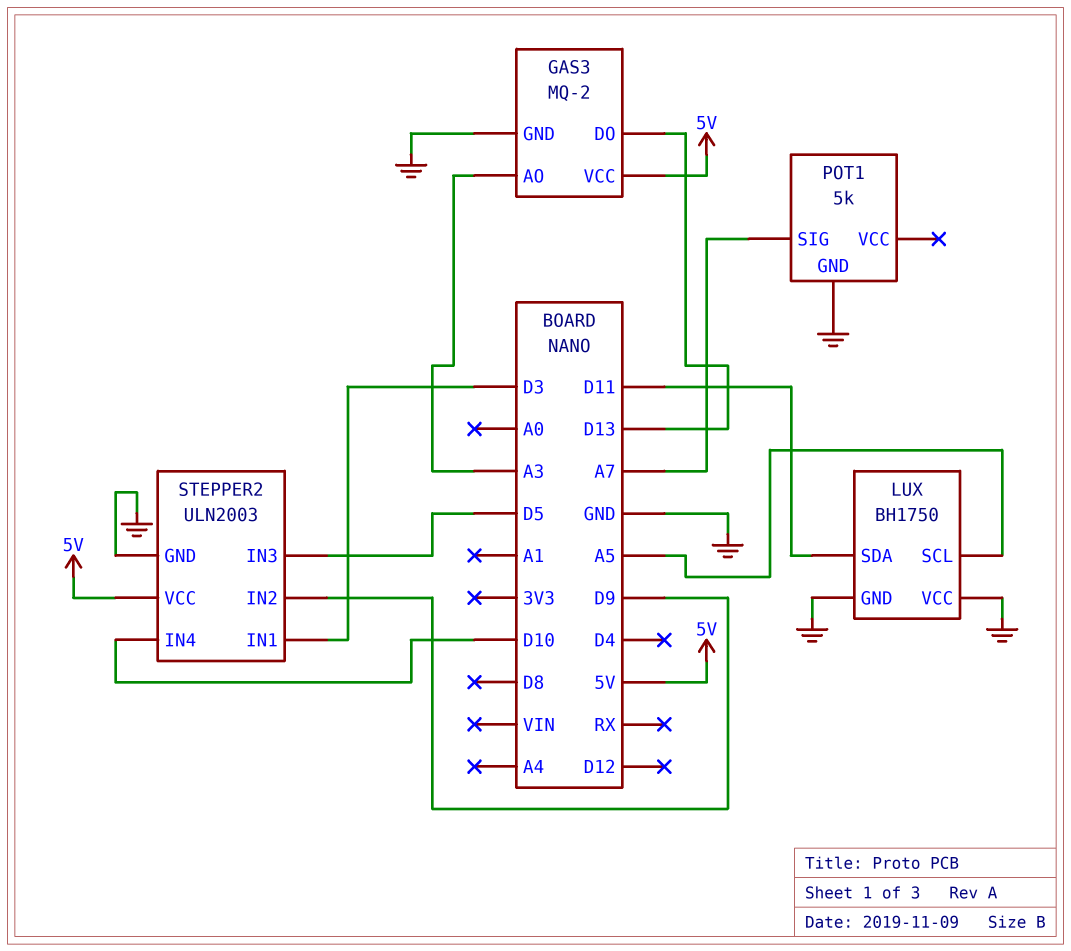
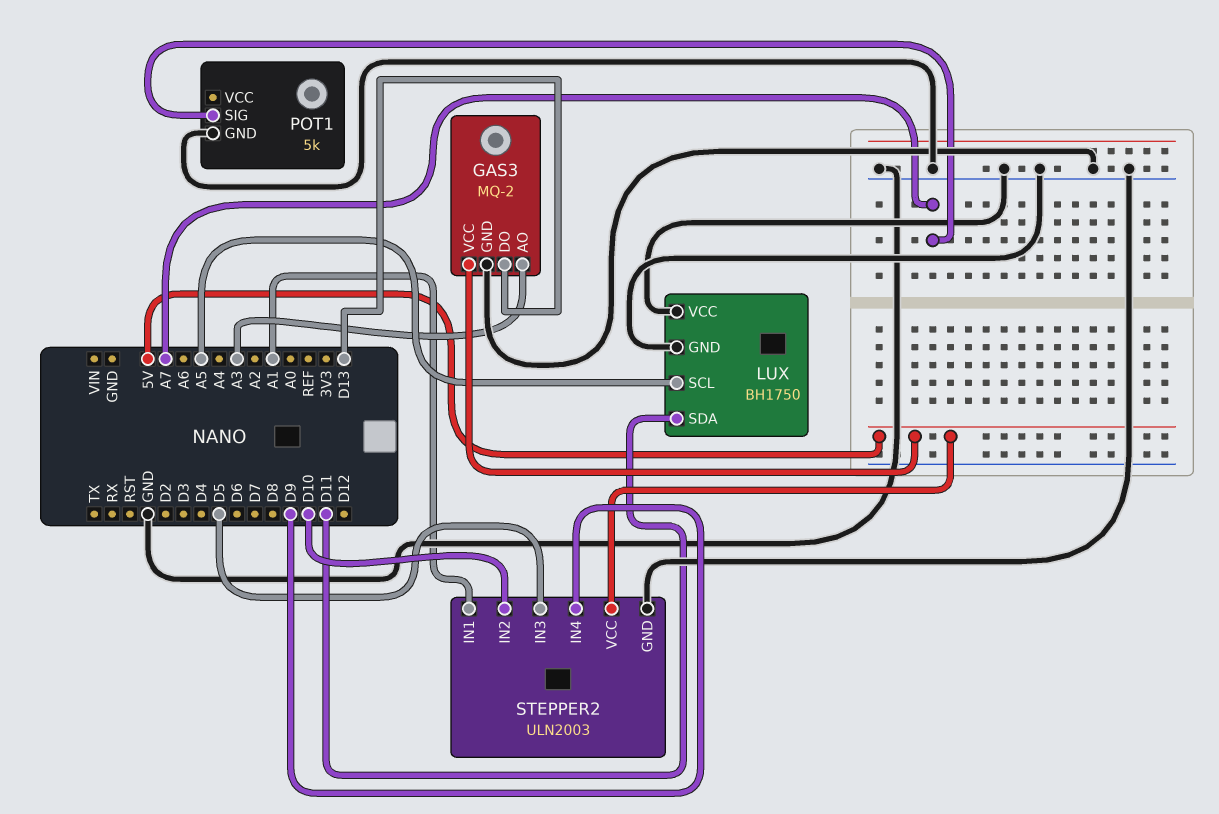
STEPPER2 pin IN1: D3 -> A1
STEPPER2 pin IN2: D9 -> D10
STEPPER2 pin IN4: D10 -> D9

